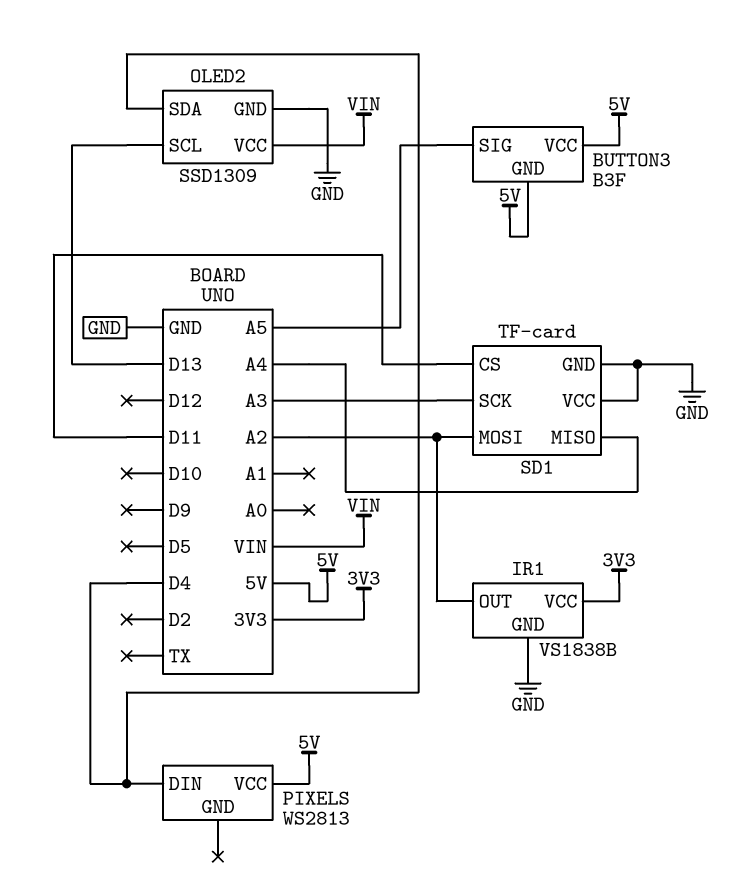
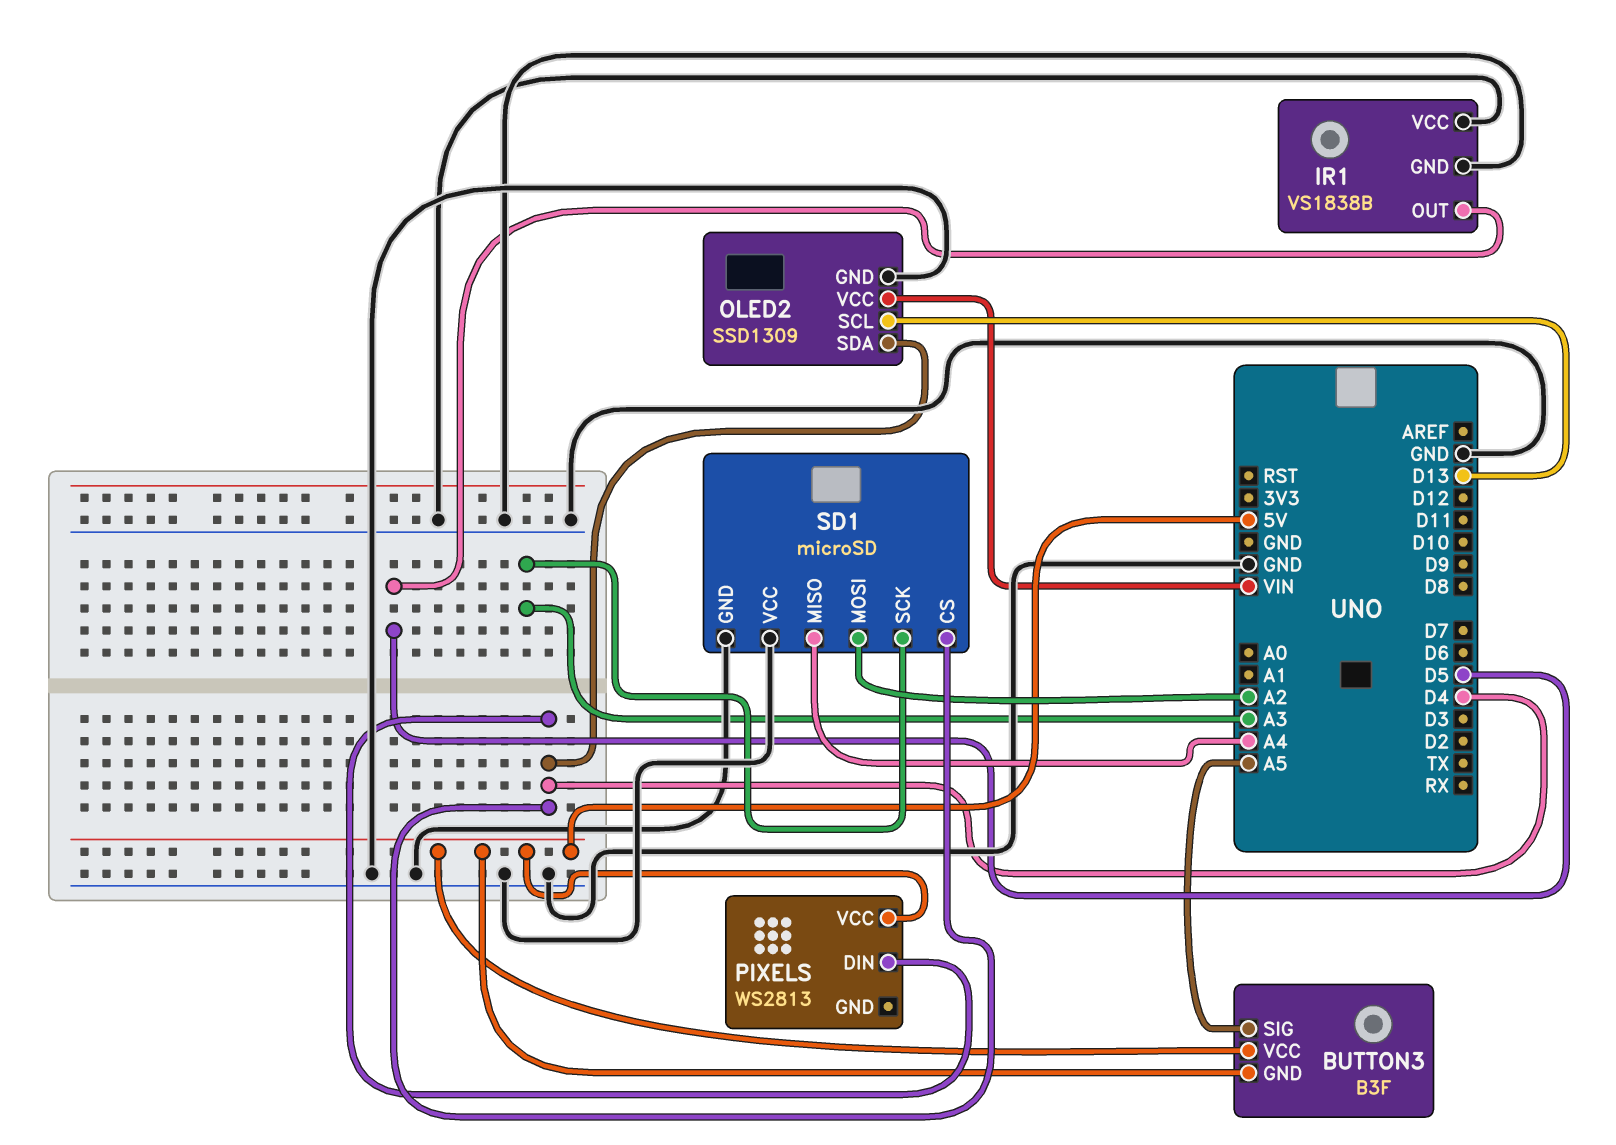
IR1 pin OUT: A2 -> D5
IR1 pin VCC: 3V3 -> GND
SD1: TF-card -> microSD
SD1 pin CS: D11 -> D4

